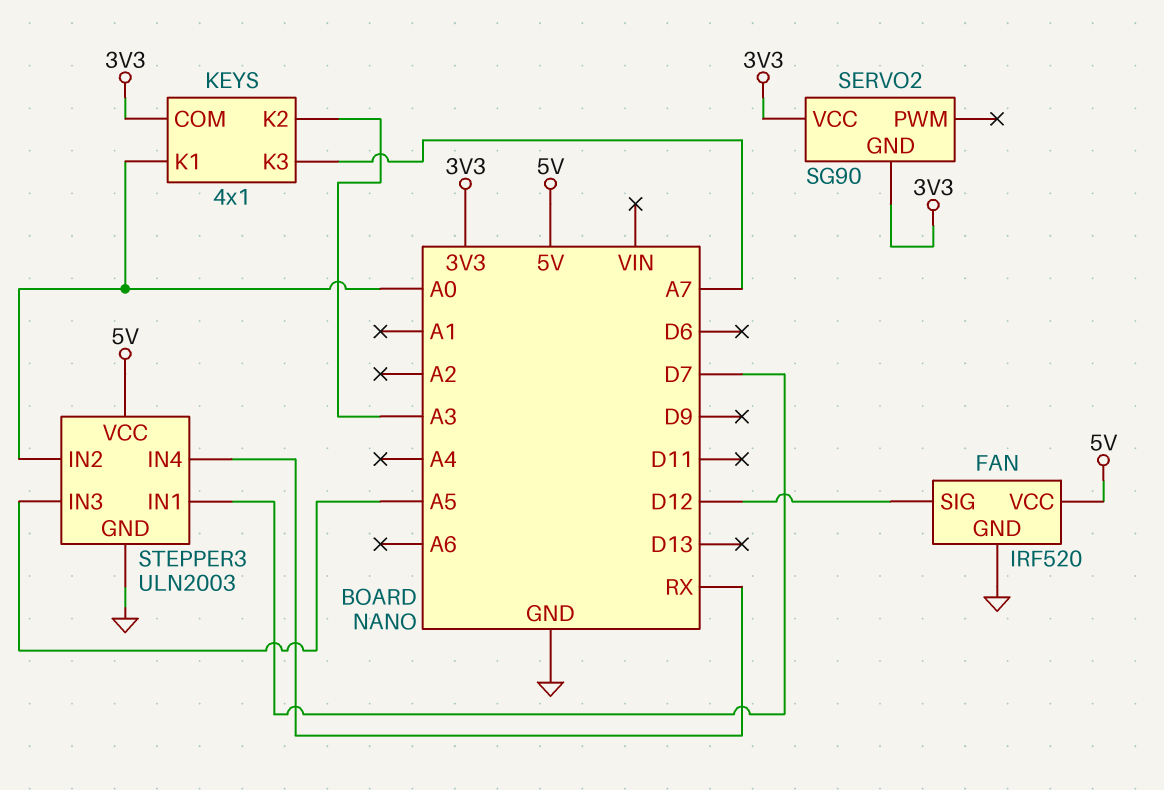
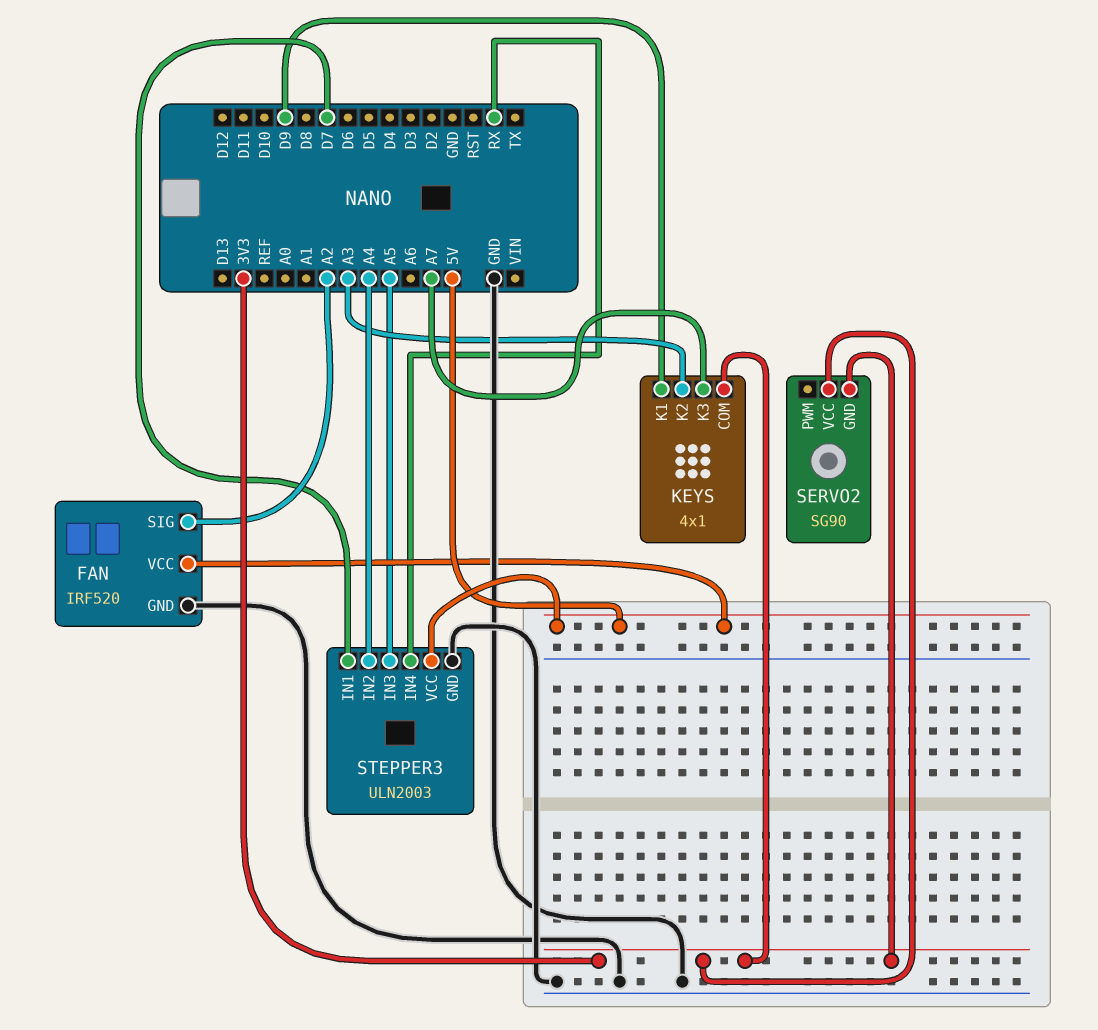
FAN pin SIG: D12 -> A2
KEYS pin K1: A0 -> D9
STEPPER3 pin IN2: A0 -> A4

